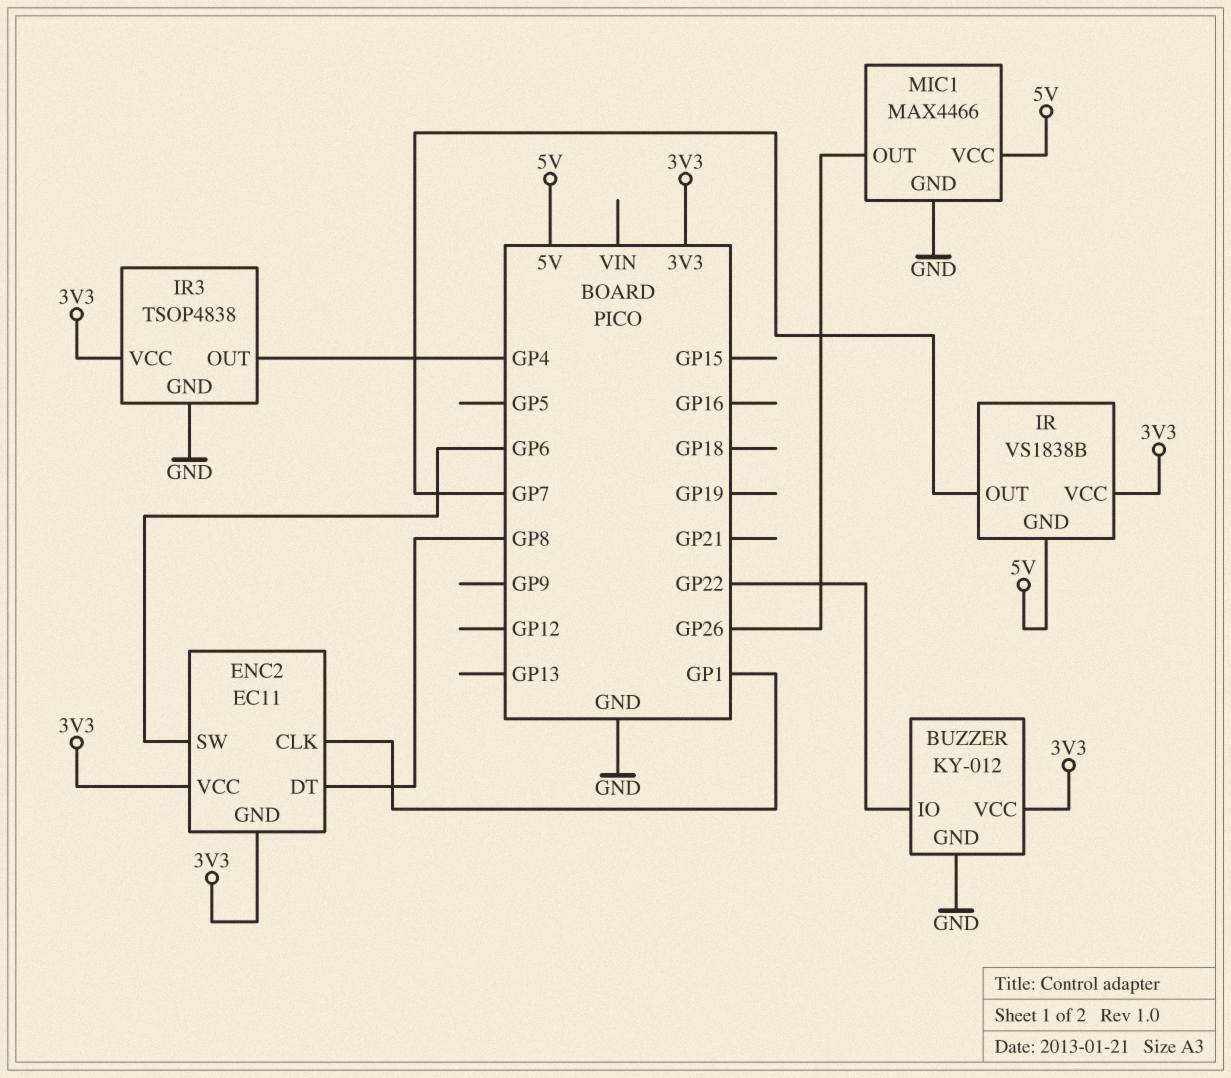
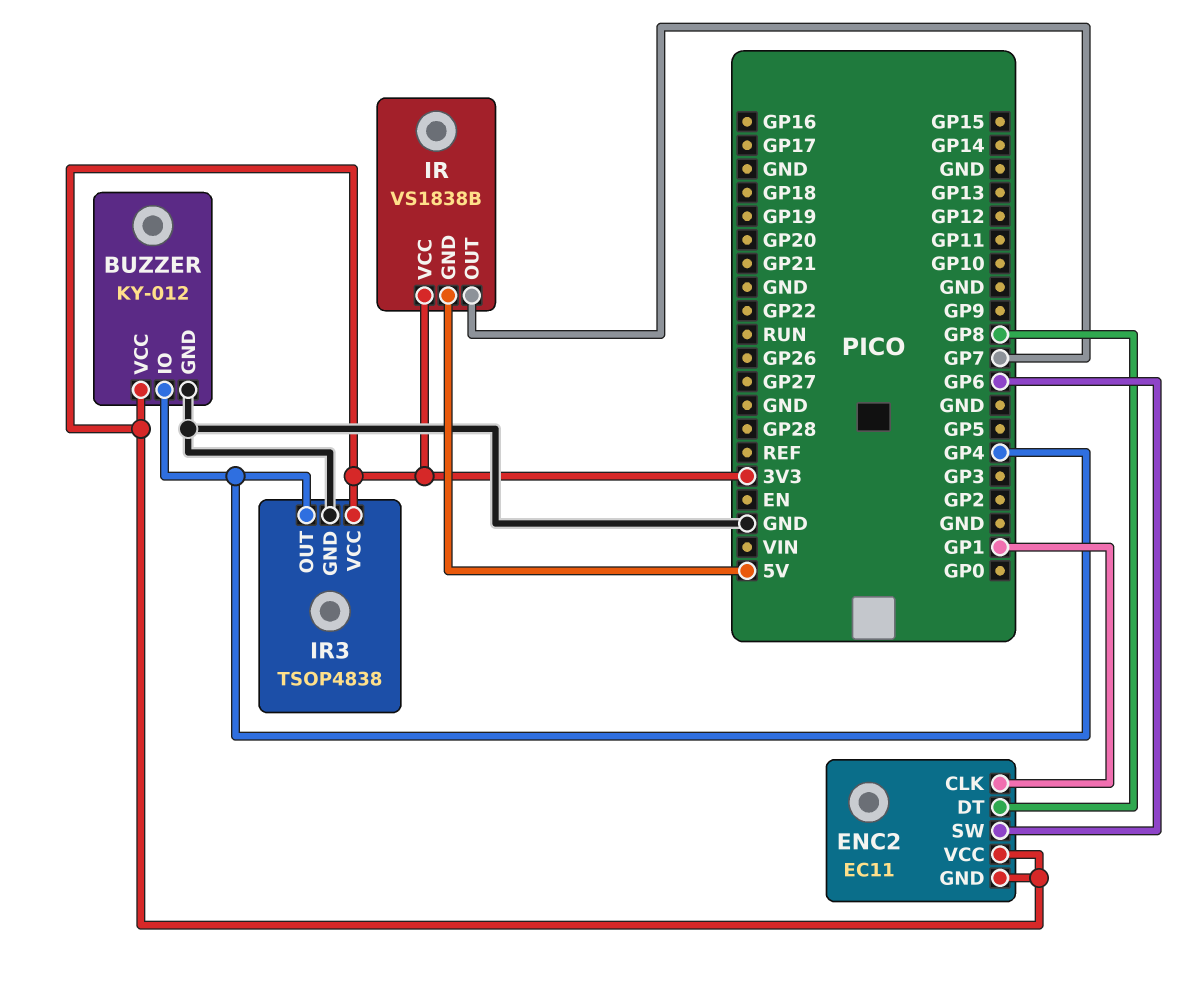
BUZZER pin IO: GP22 -> GP4
MIC1: MAX4466 -> none
MIC1 pin GND: GND -> none
MIC1 pin OUT: GP26 -> none
MIC1 pin VCC: 5V -> none

